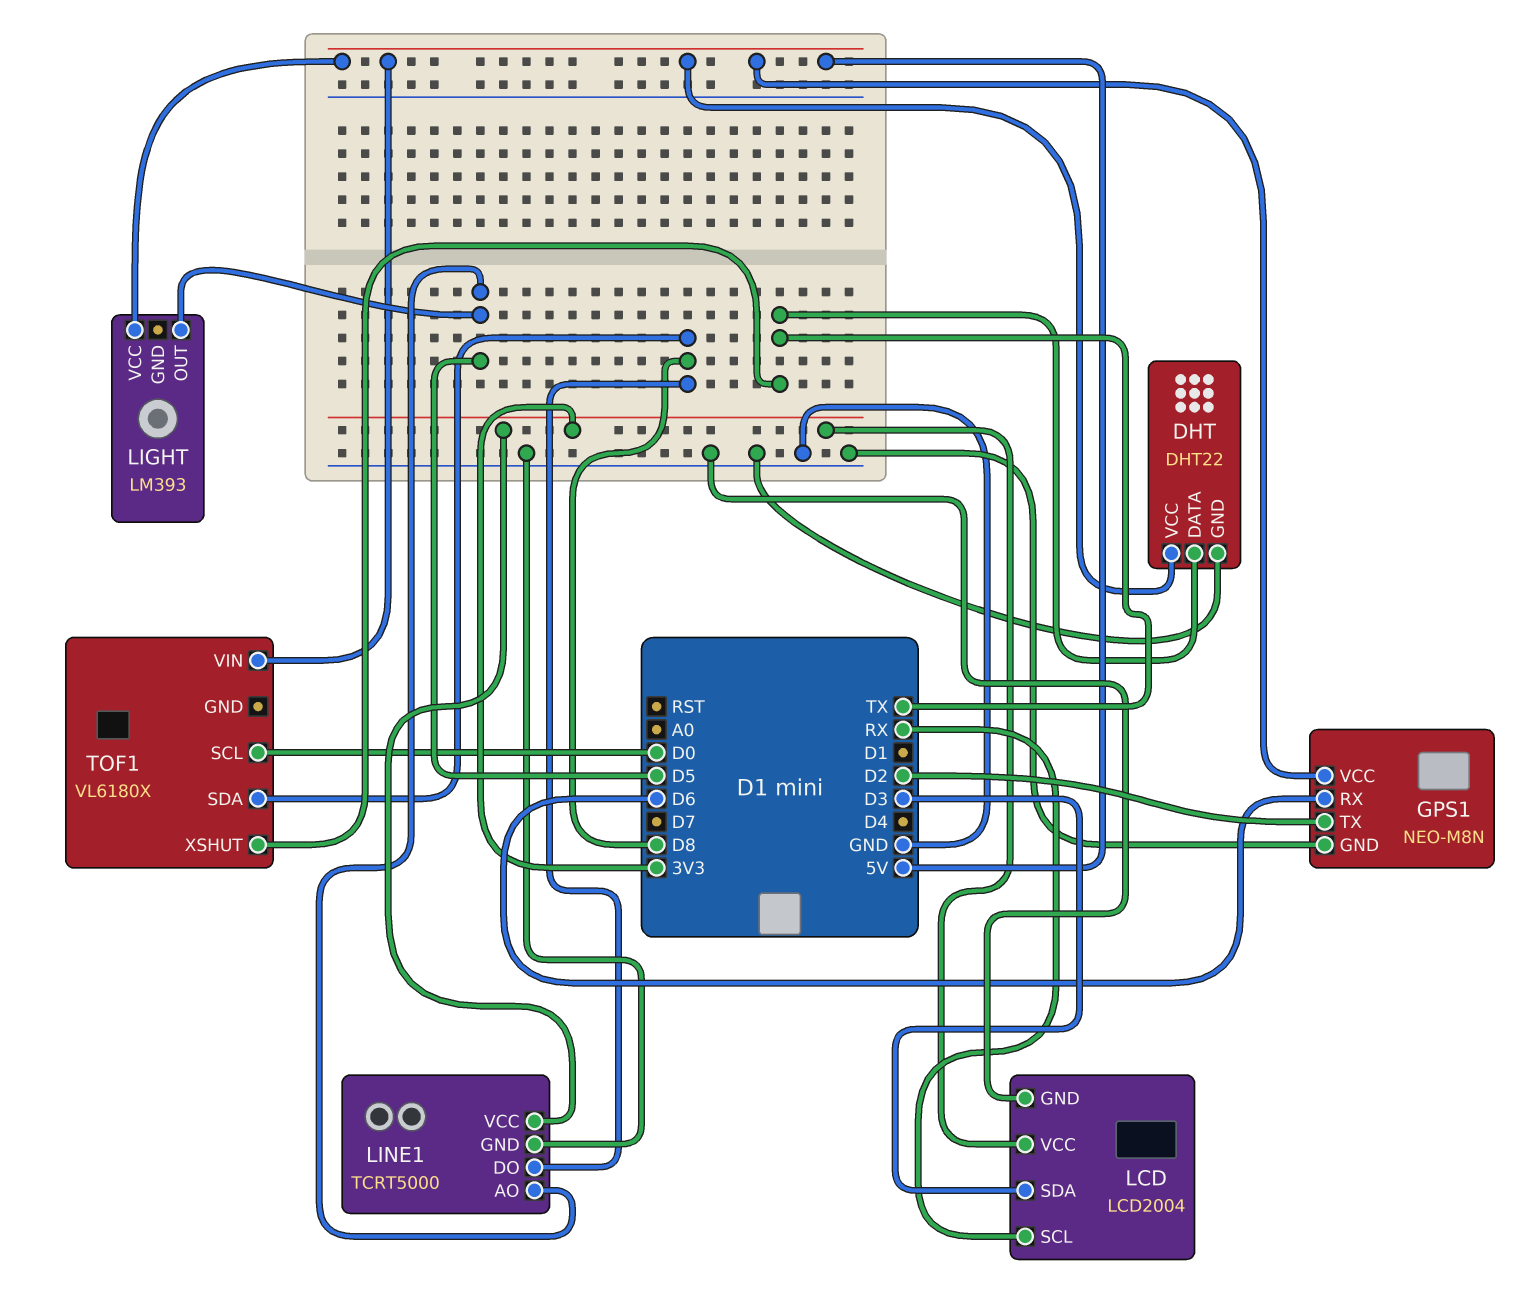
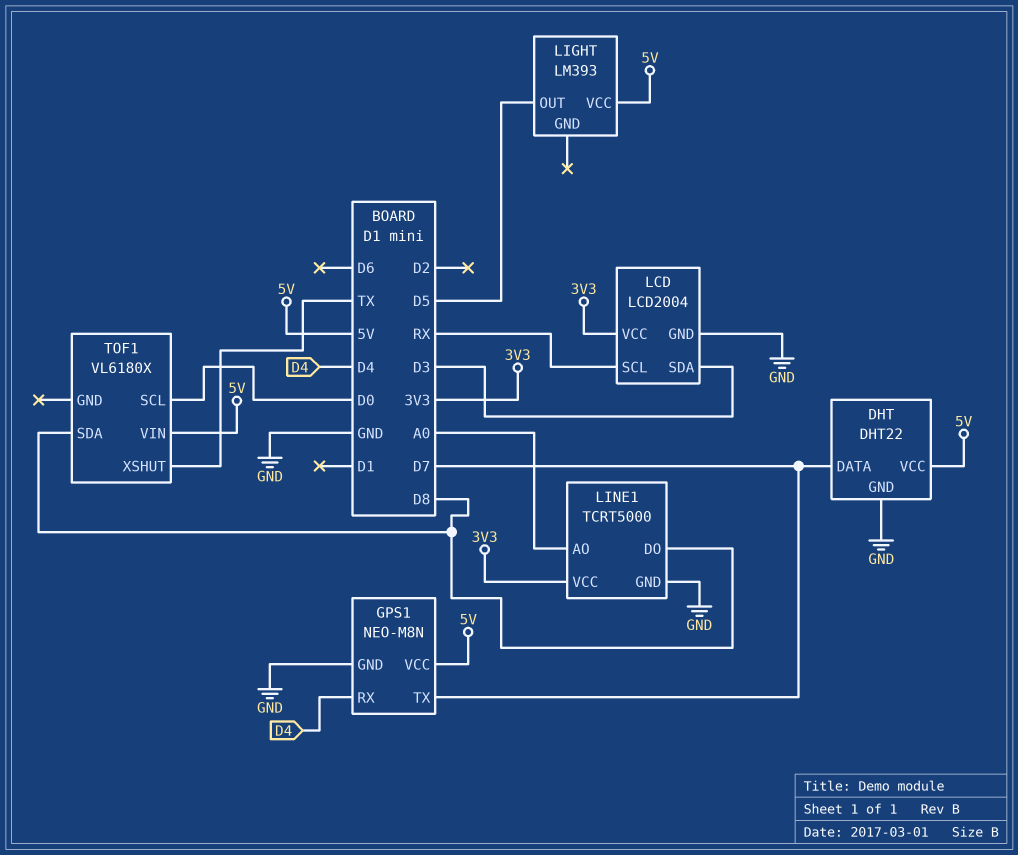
DHT pin DATA: TX -> D7
GPS1 pin RX: D6 -> D4
GPS1 pin TX: D2 -> D7
LINE1 pin AO: D5 -> A0

